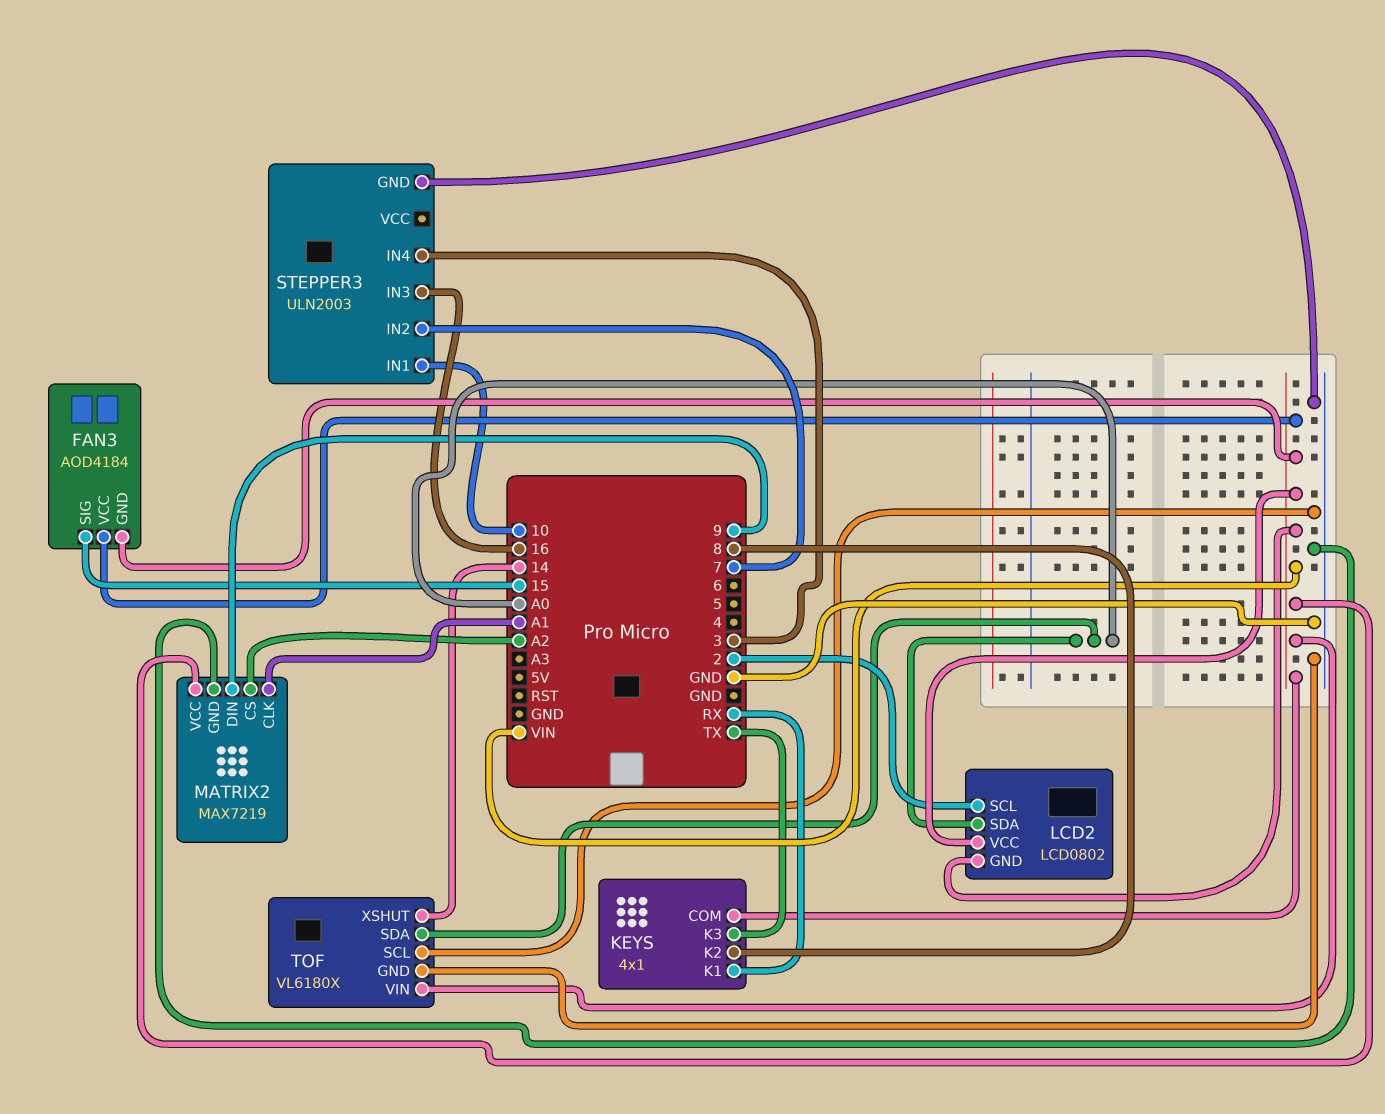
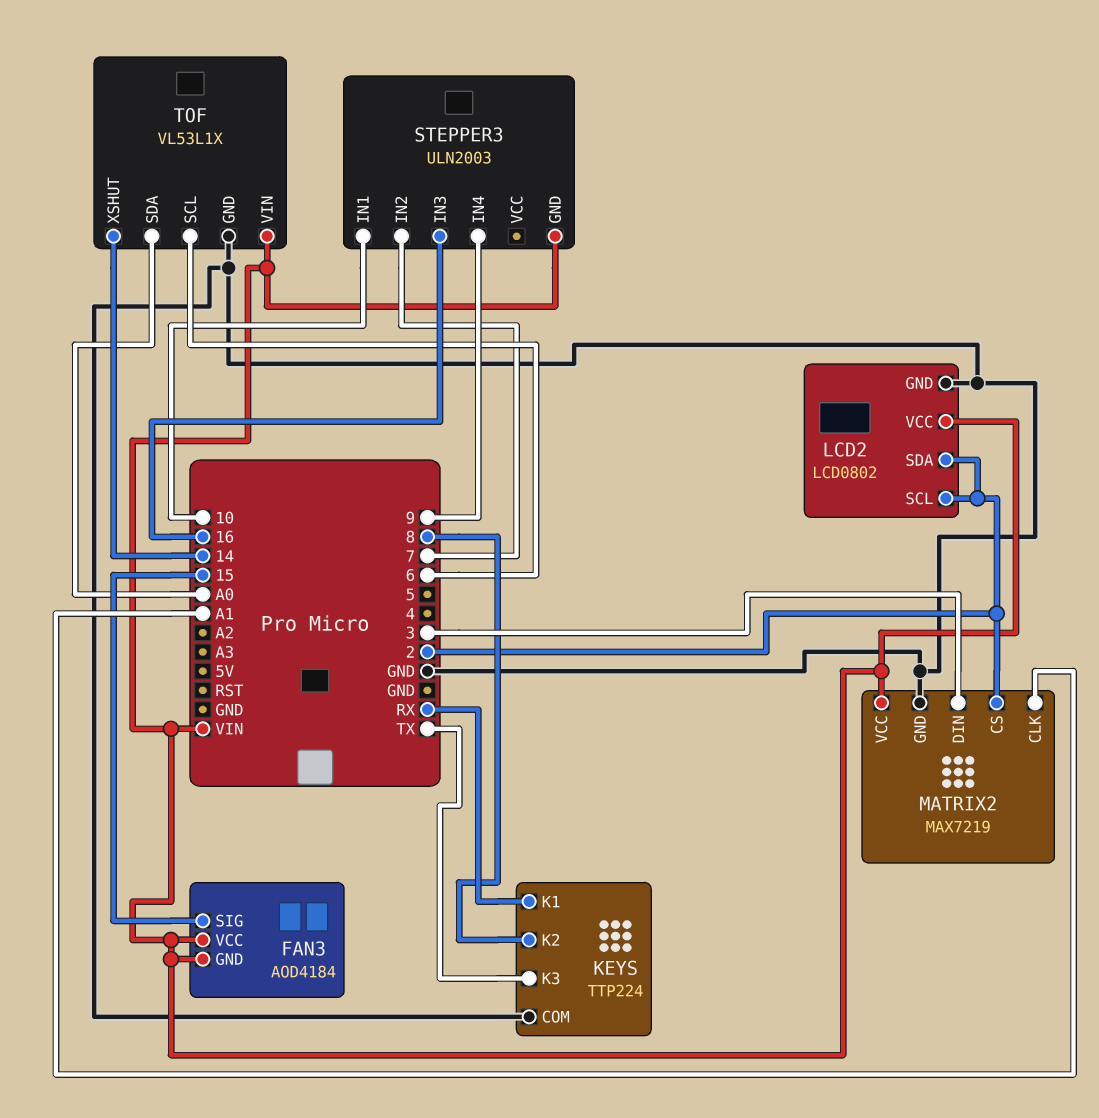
KEYS: 4x1 -> TTP224
KEYS pin COM: VIN -> GND
LCD2 pin GND: VIN -> GND
LCD2 pin SDA: A0 -> 2
MATRIX2 pin CS: A2 -> 2
MATRIX2 pin DIN: 9 -> 3
STEPPER3 pin GND: GND -> VIN
STEPPER3 pin IN4: 3 -> 9
TOF: VL6180X -> VL53L1X
TOF pin SCL: GND -> 6

